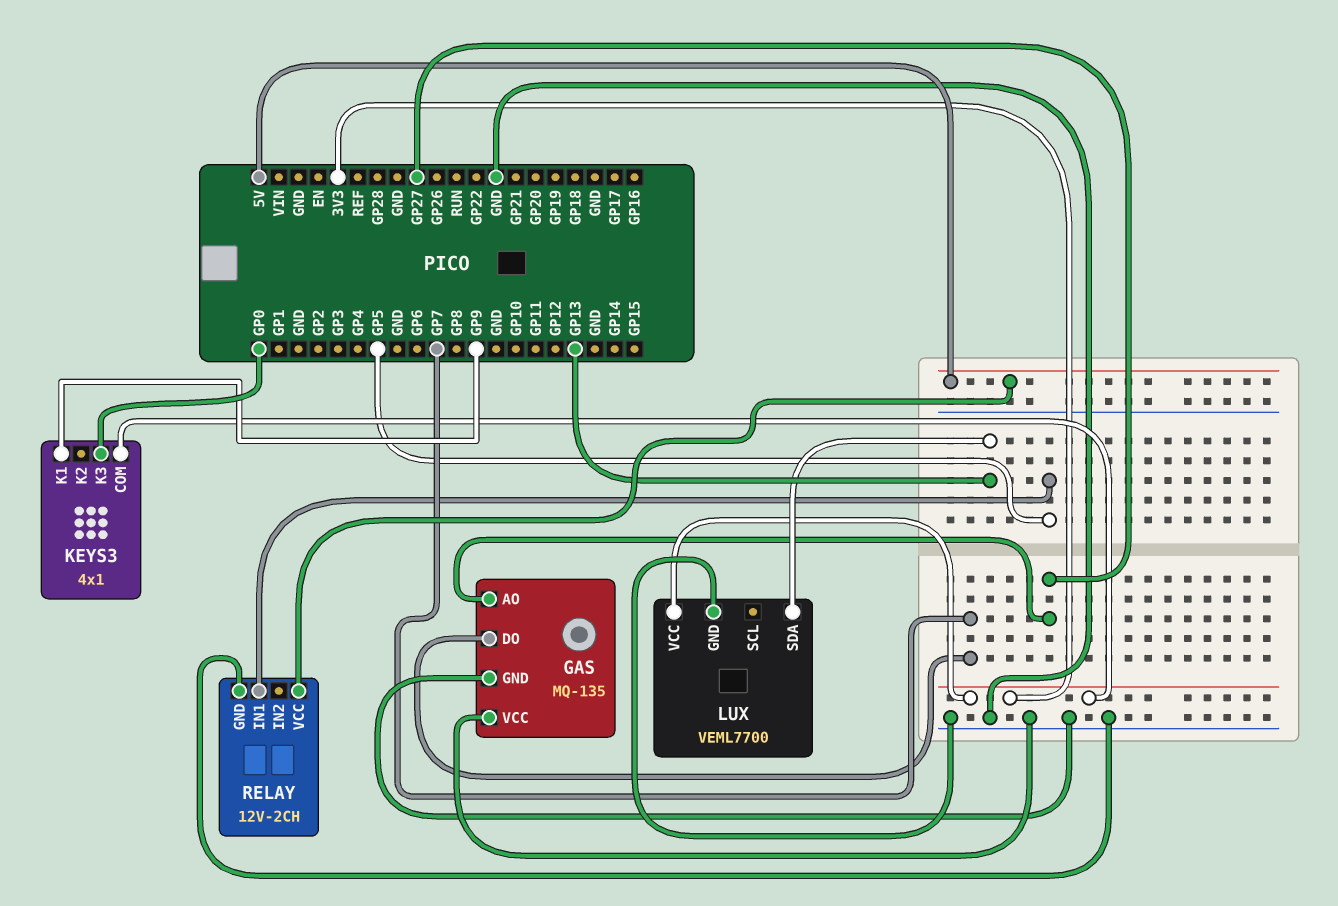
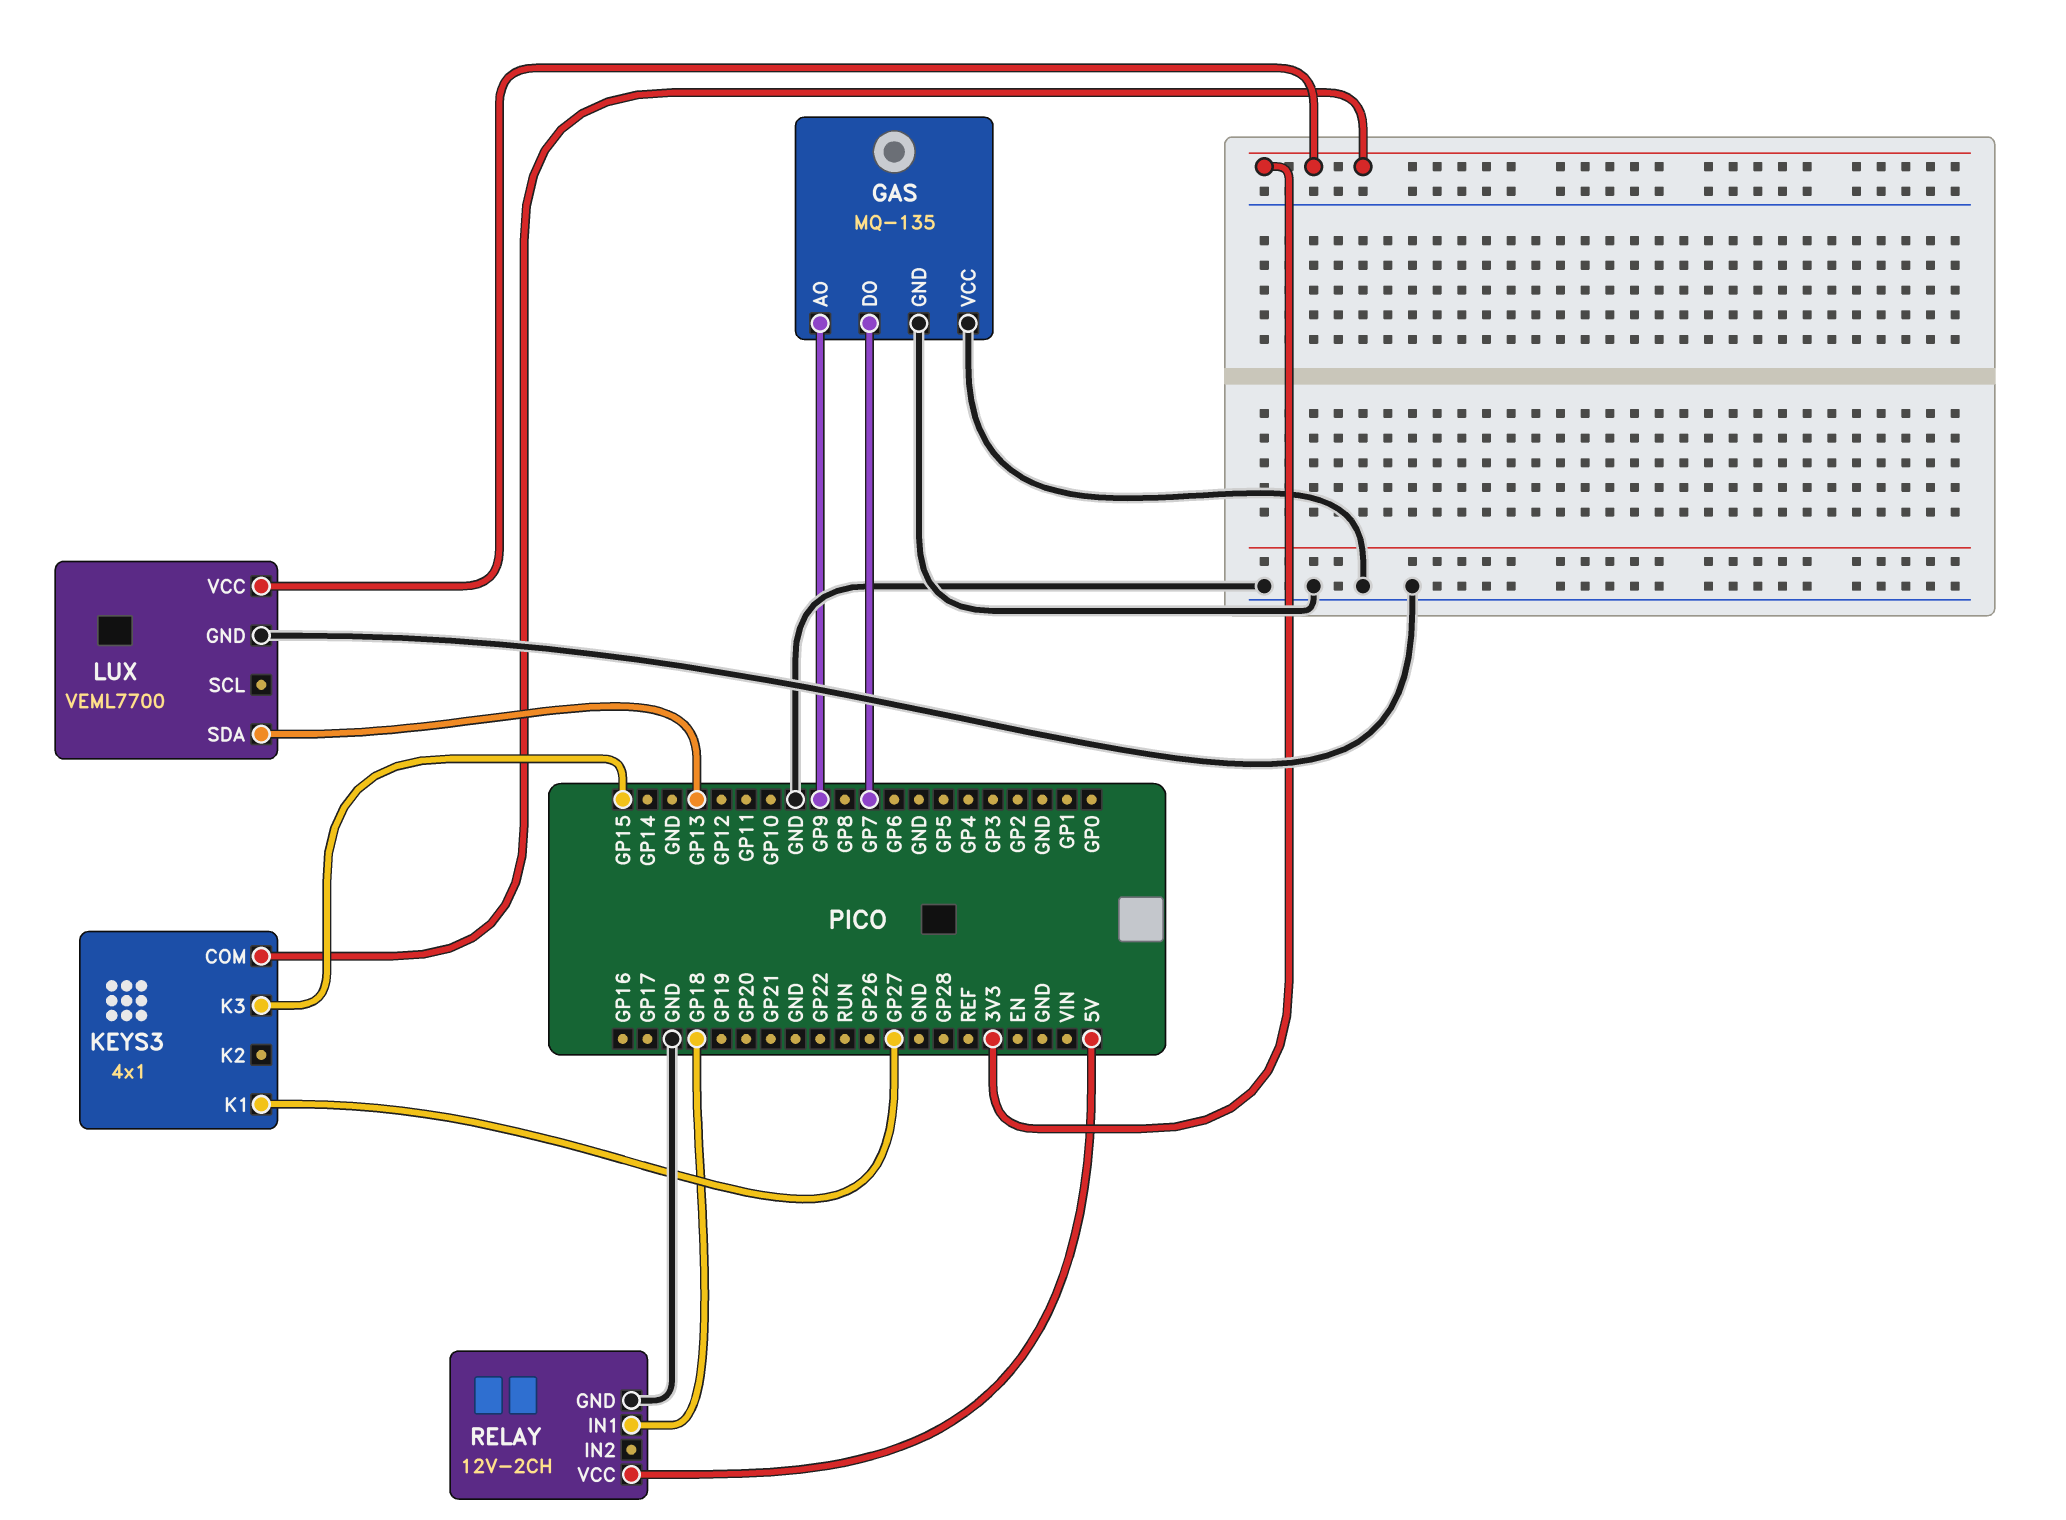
GAS pin AO: GP27 -> GP9
KEYS3 pin K1: GP9 -> GP27
KEYS3 pin K3: GP0 -> GP15
RELAY pin IN1: GP5 -> GP18

